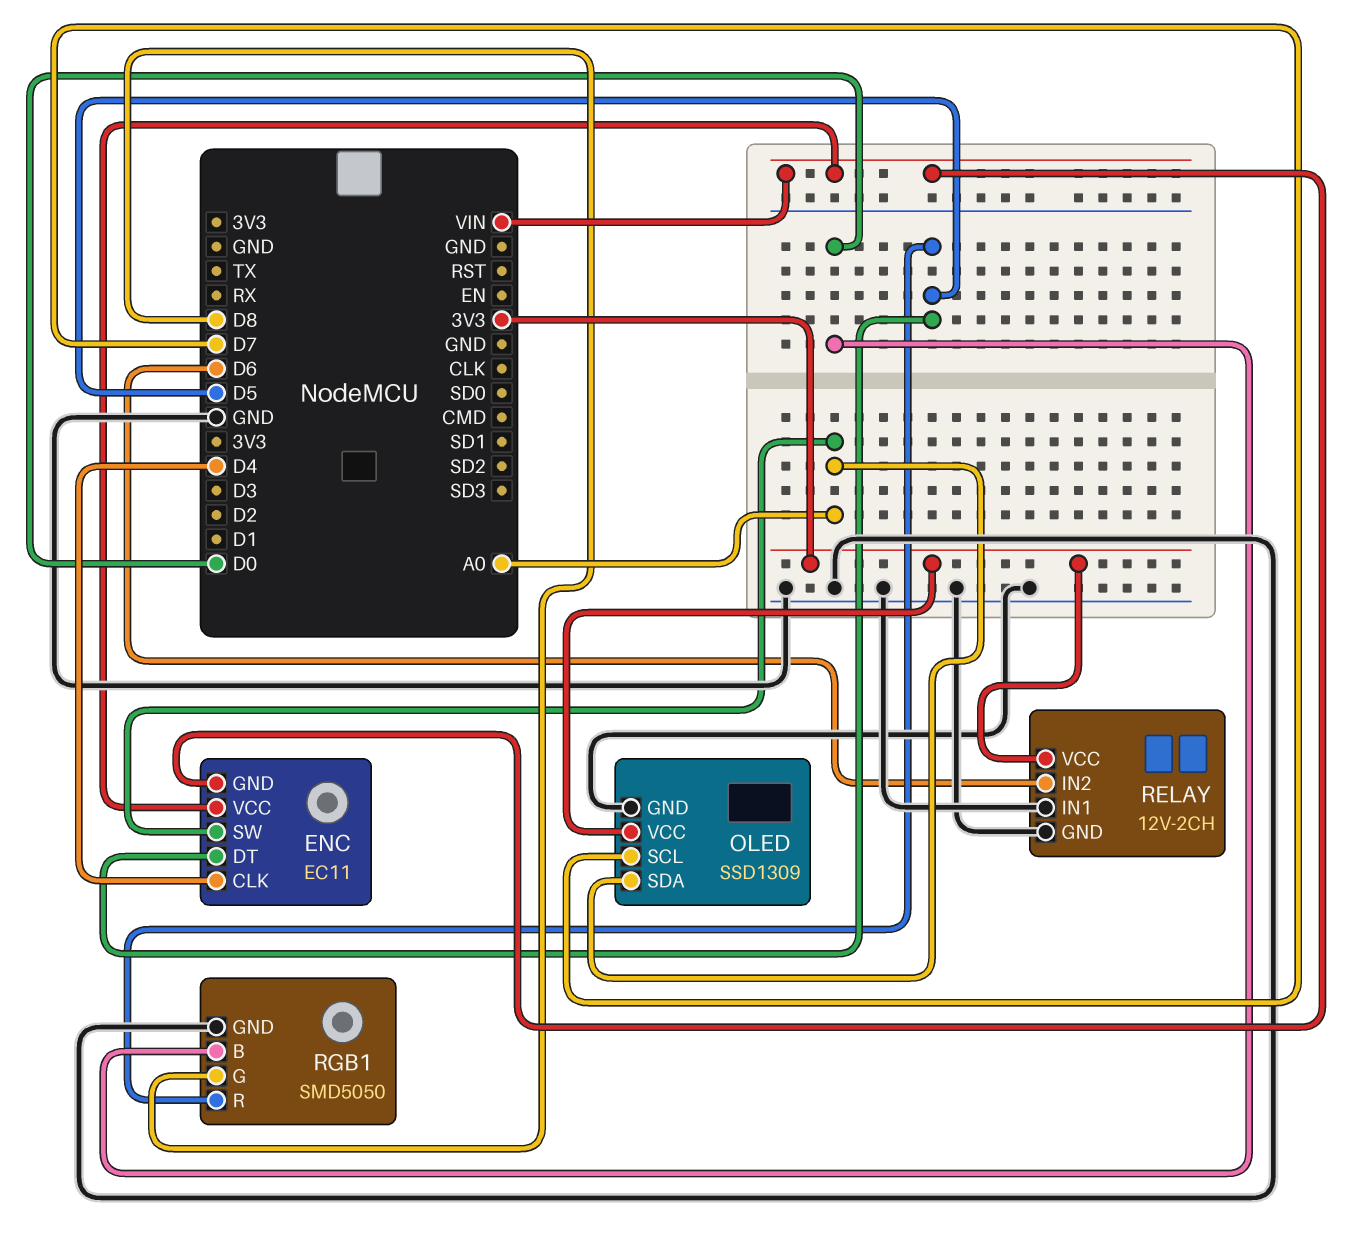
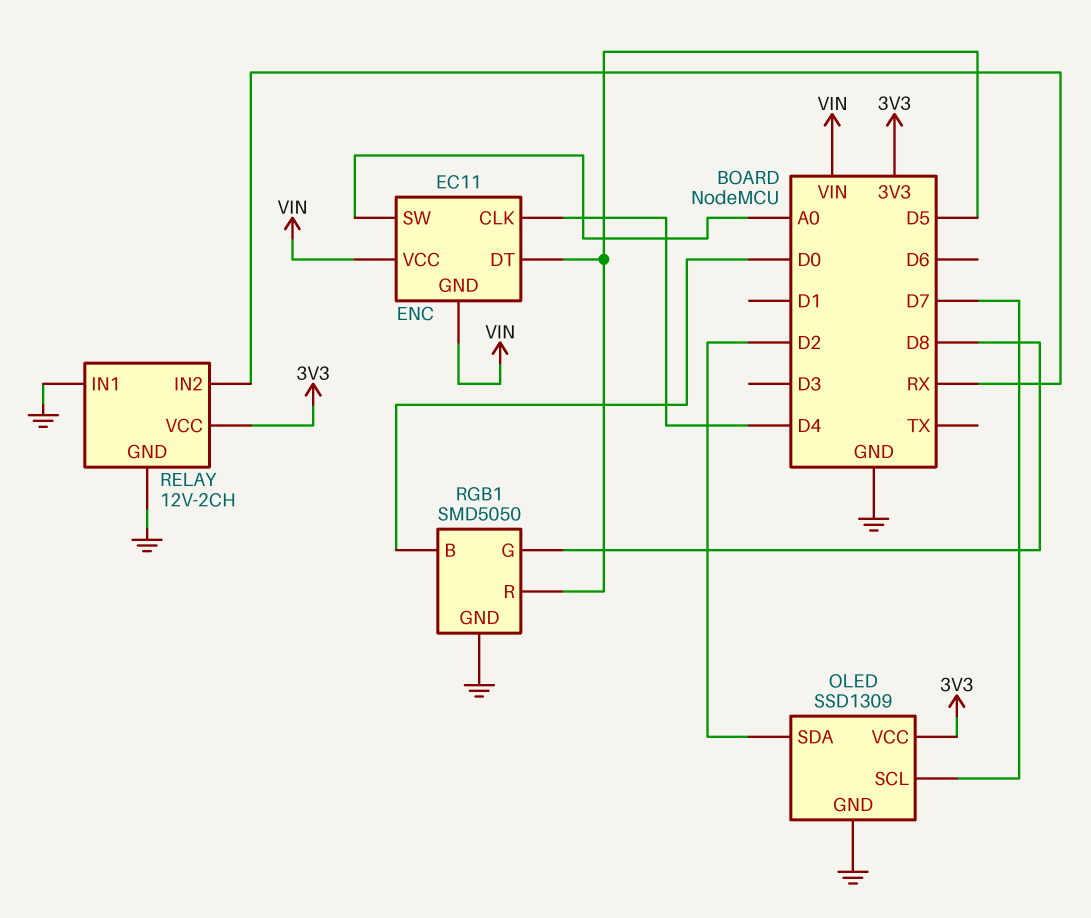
OLED pin SDA: A0 -> D2
RELAY pin IN2: D6 -> RX

